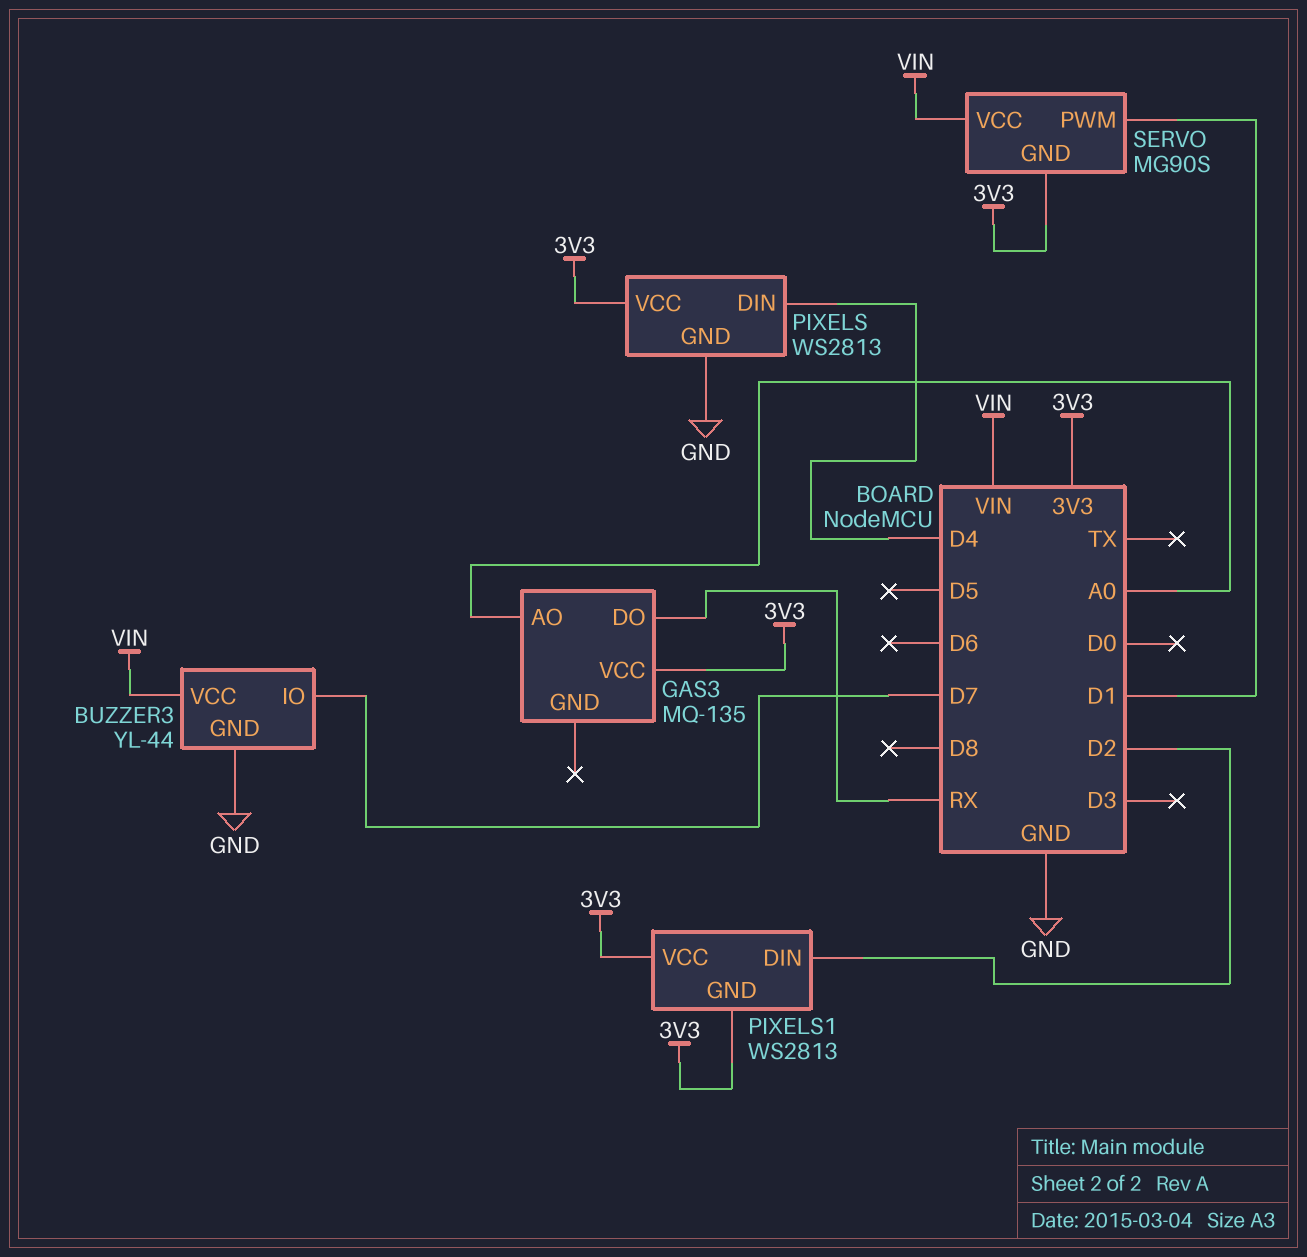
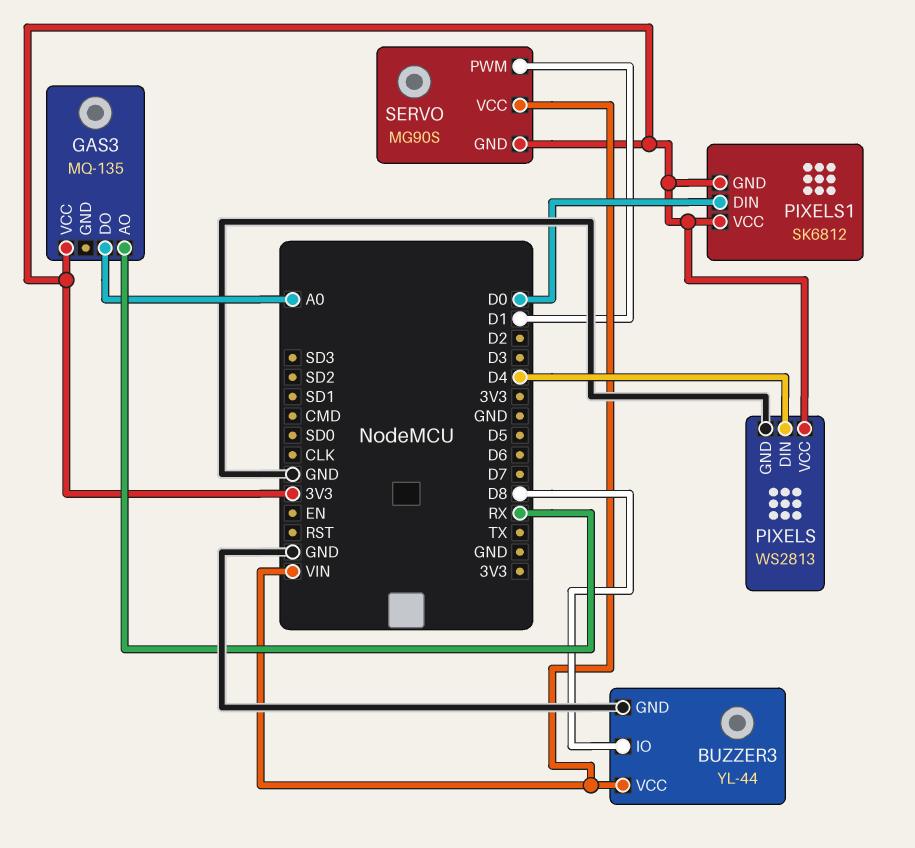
BUZZER3 pin IO: D7 -> D8
GAS3 pin AO: A0 -> RX
GAS3 pin DO: RX -> A0
PIXELS1: WS2813 -> SK6812
PIXELS1 pin DIN: D2 -> D0

